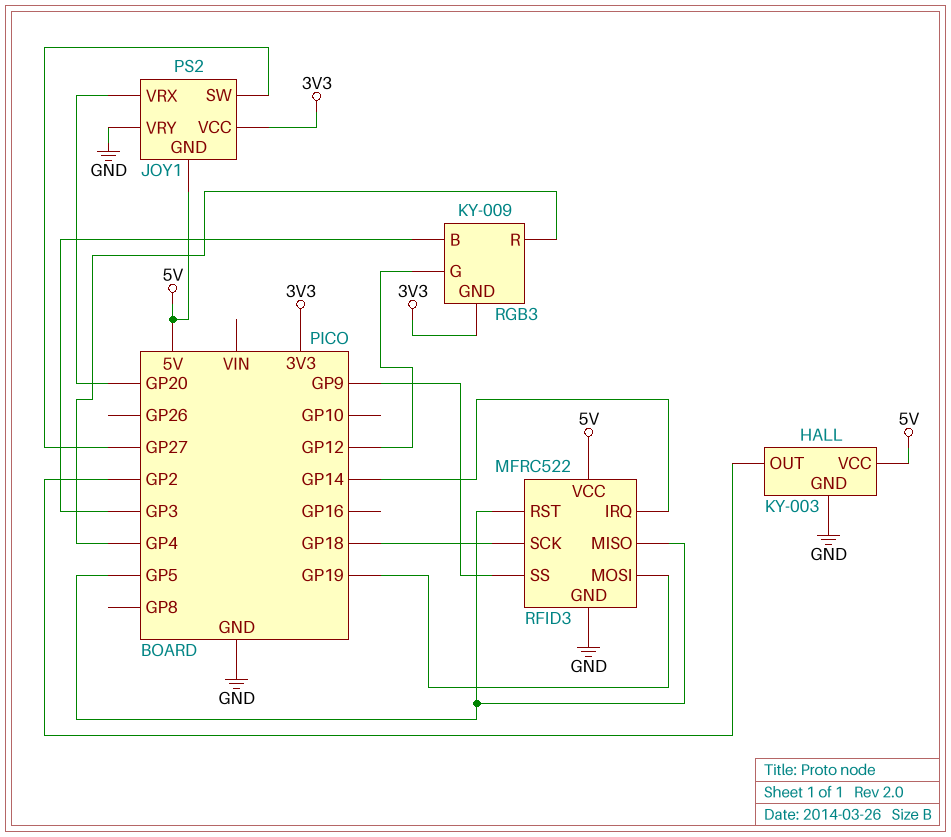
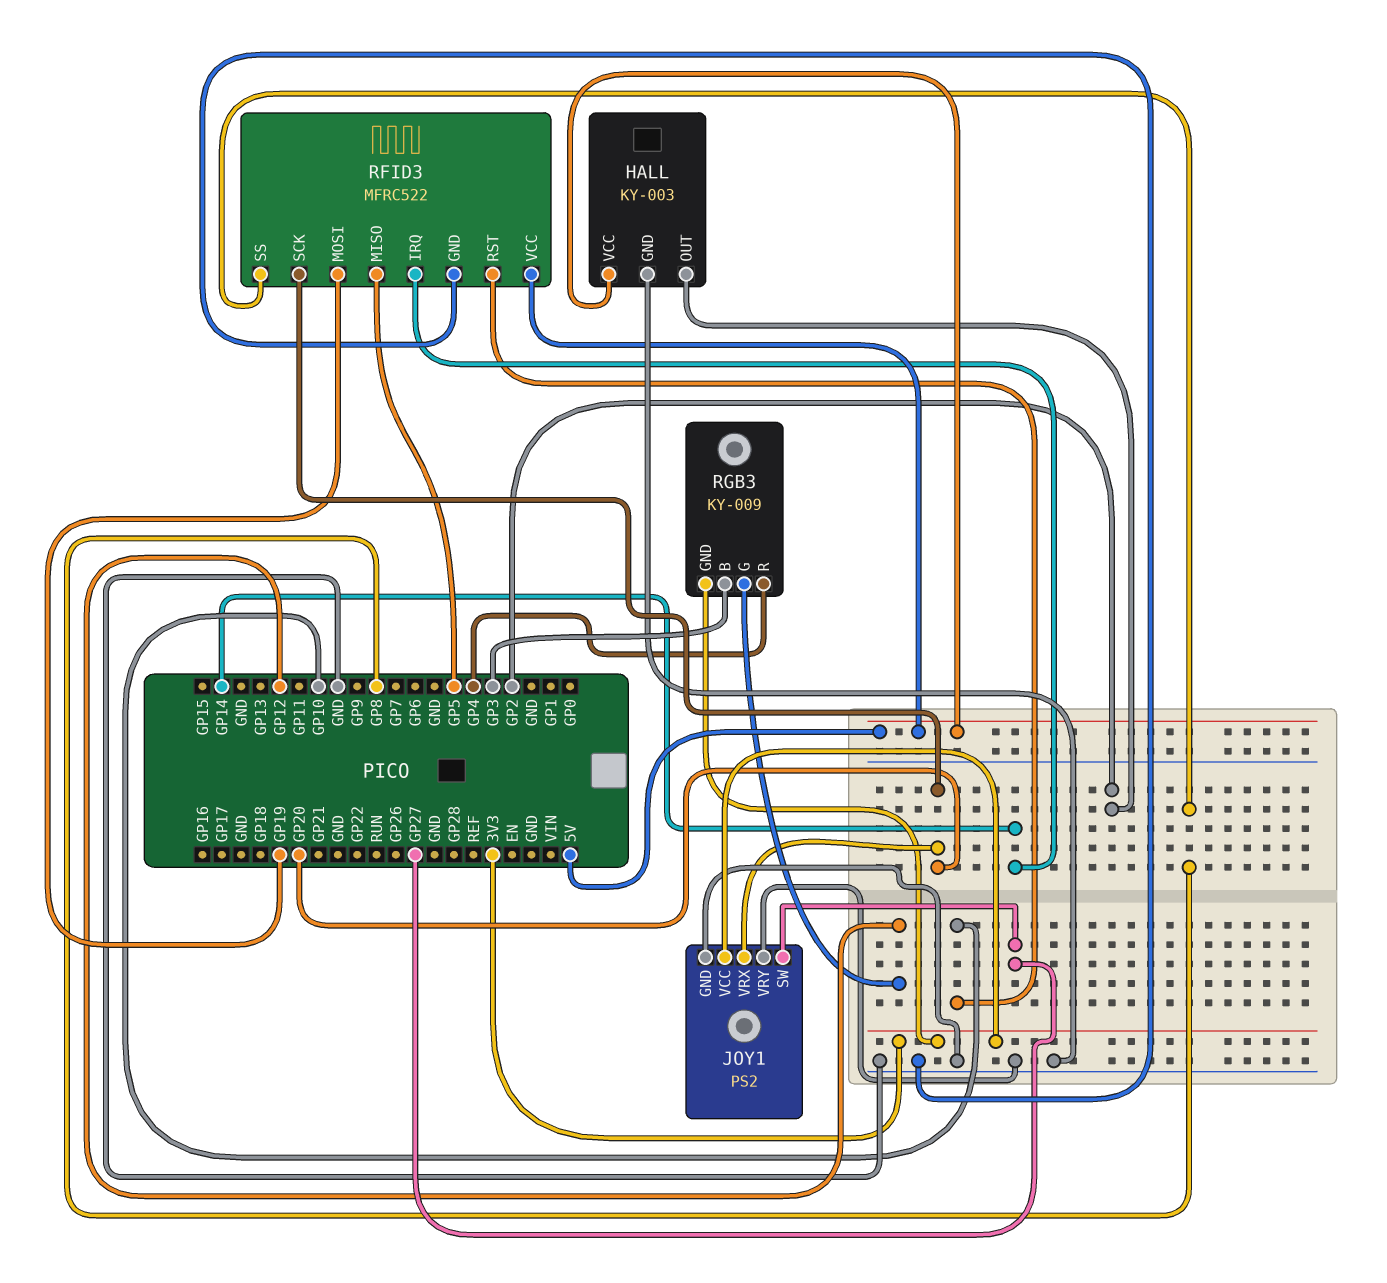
JOY1 pin GND: 5V -> GND
RFID3 pin RST: GP5 -> GP10
RFID3 pin SCK: GP18 -> GP20
RFID3 pin SS: GP9 -> GP8

